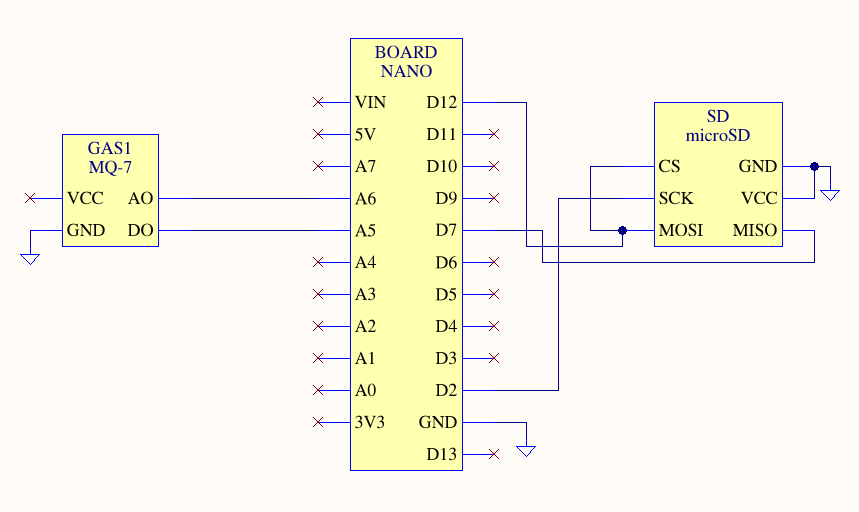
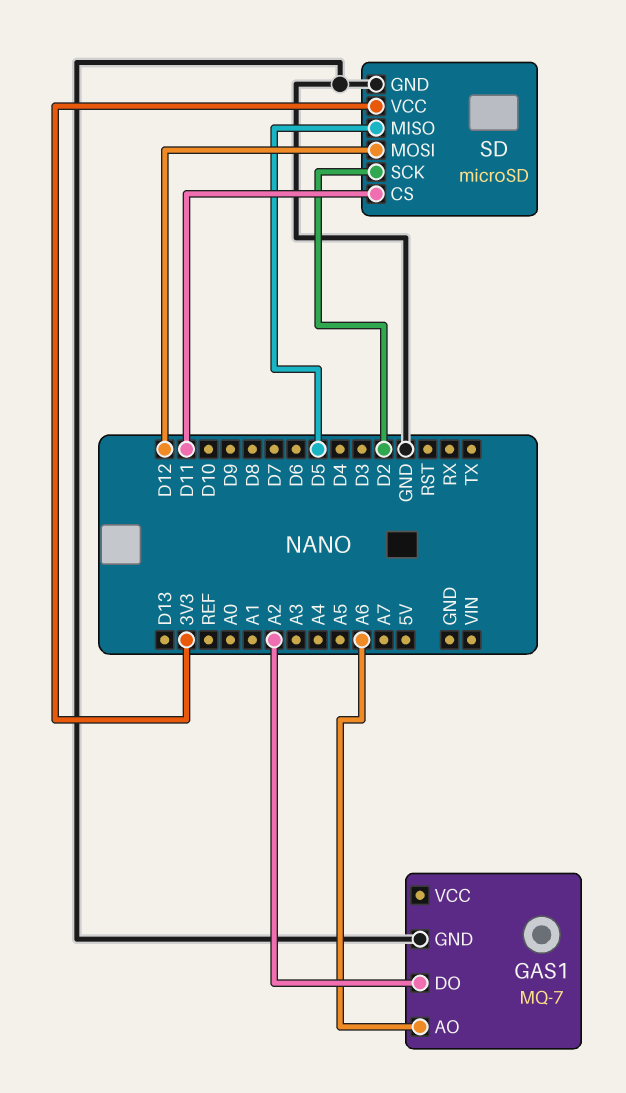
GAS1 pin DO: A5 -> A2
SD pin CS: D12 -> D11
SD pin MISO: D7 -> D5
SD pin VCC: GND -> 3V3

